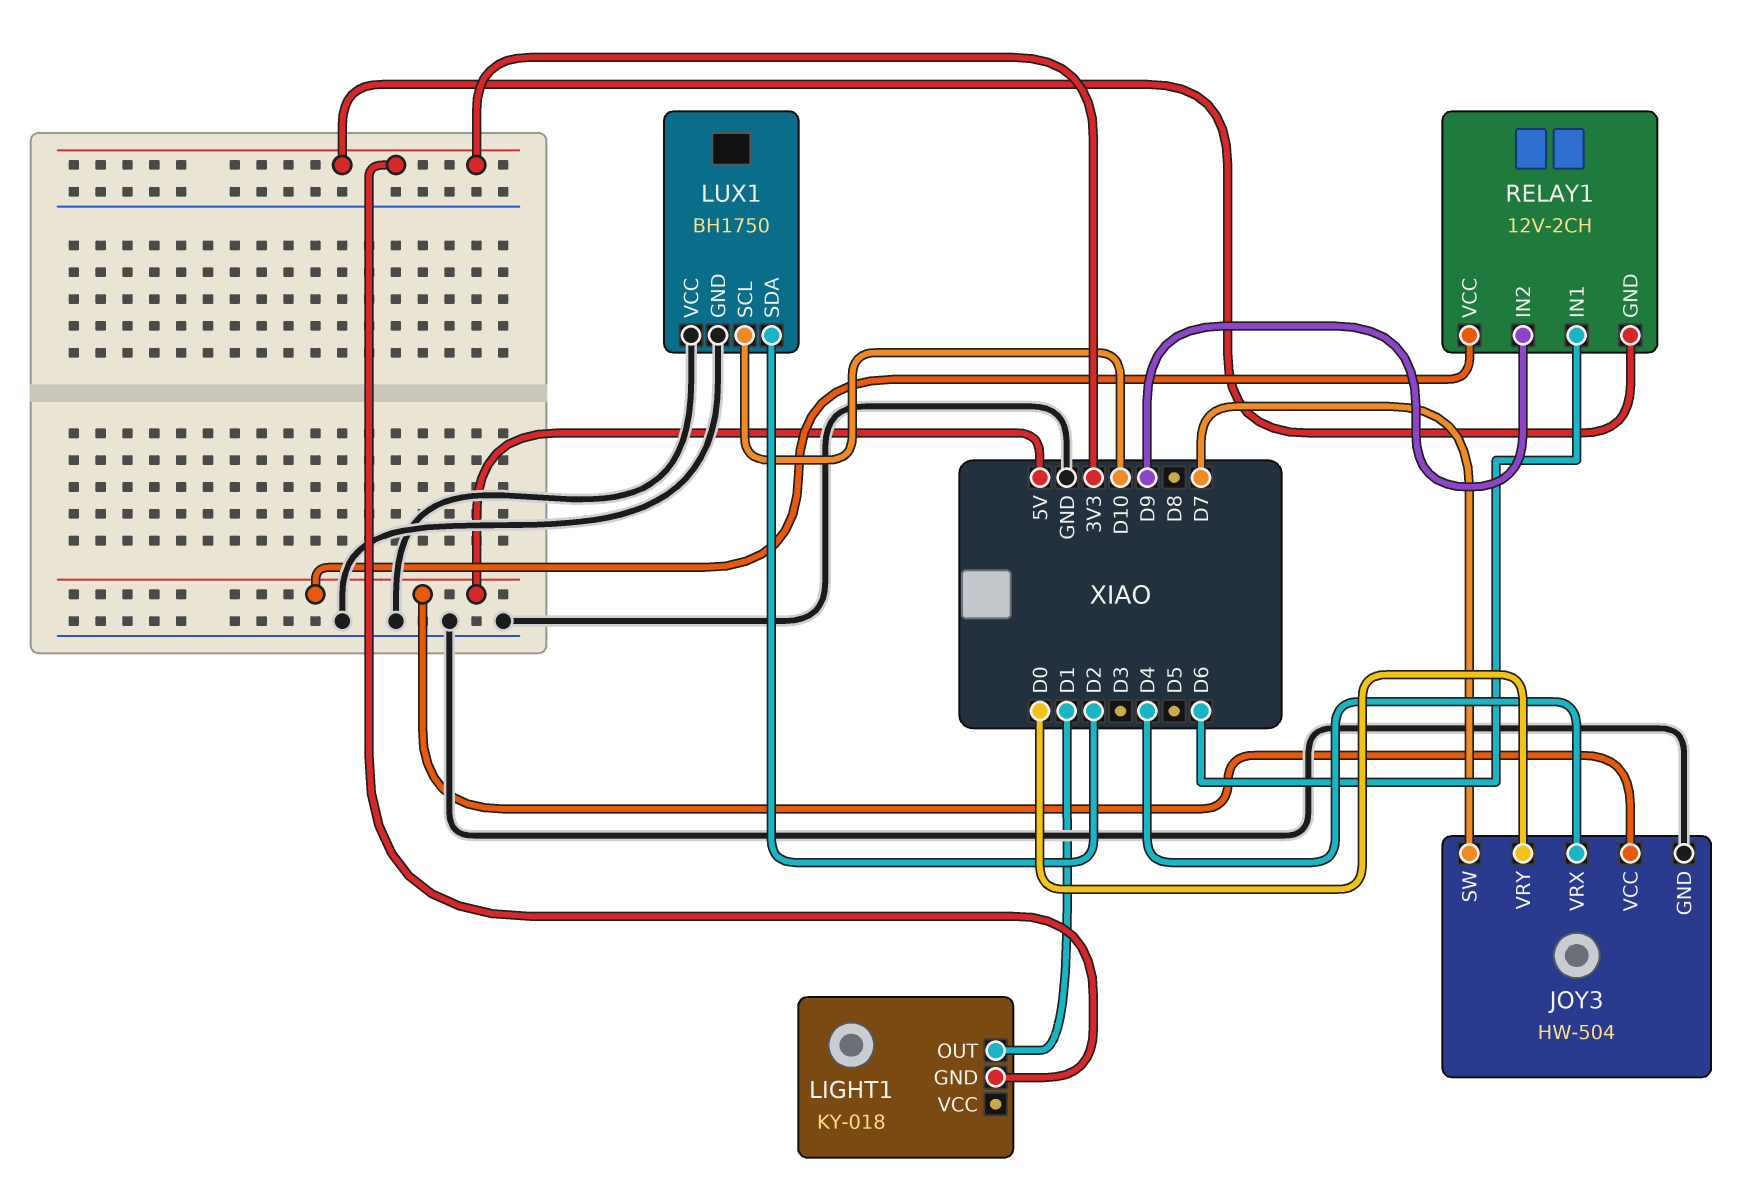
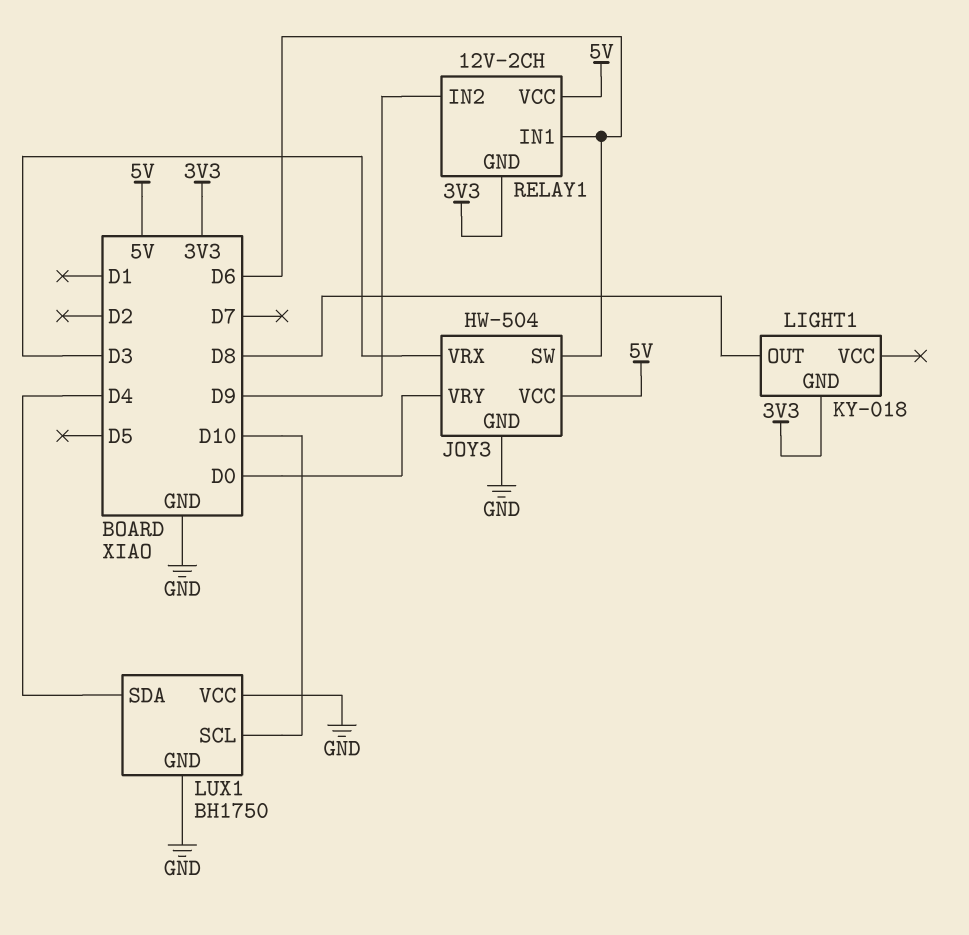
JOY3 pin SW: D7 -> D6
JOY3 pin VRX: D4 -> D3
LIGHT1 pin OUT: D1 -> D8
LUX1 pin SDA: D2 -> D4

